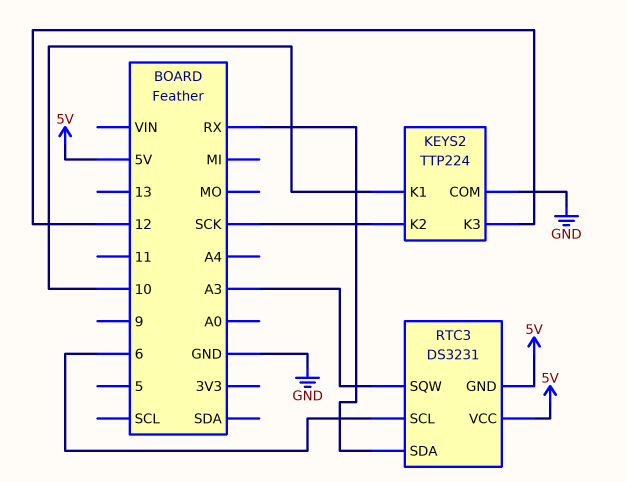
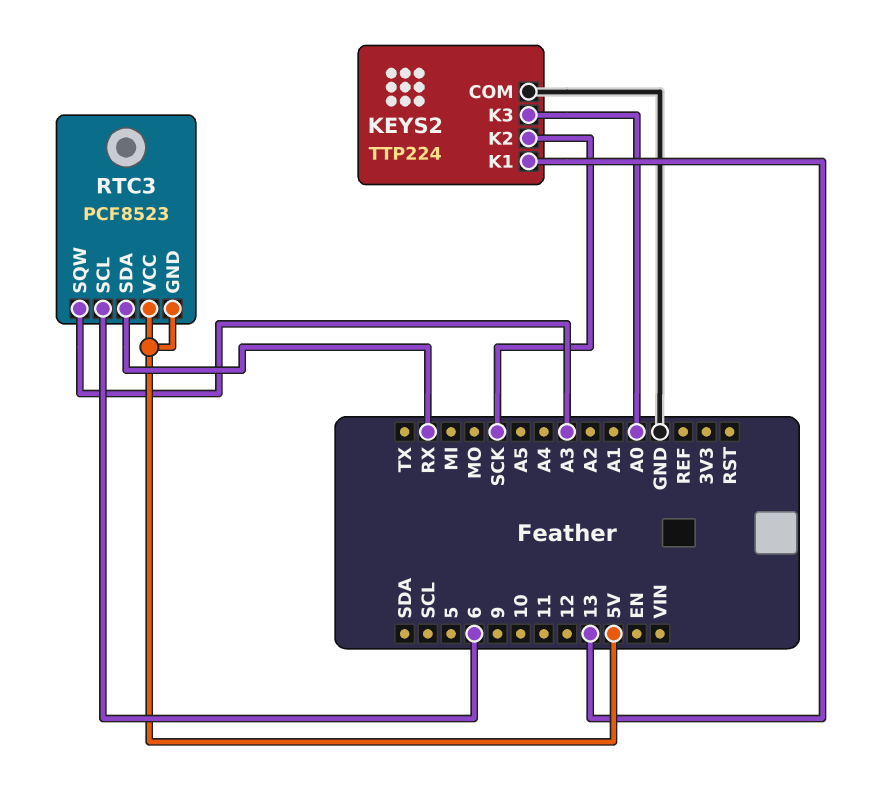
KEYS2 pin K1: 10 -> 13
KEYS2 pin K3: 12 -> A0
RTC3: DS3231 -> PCF8523

